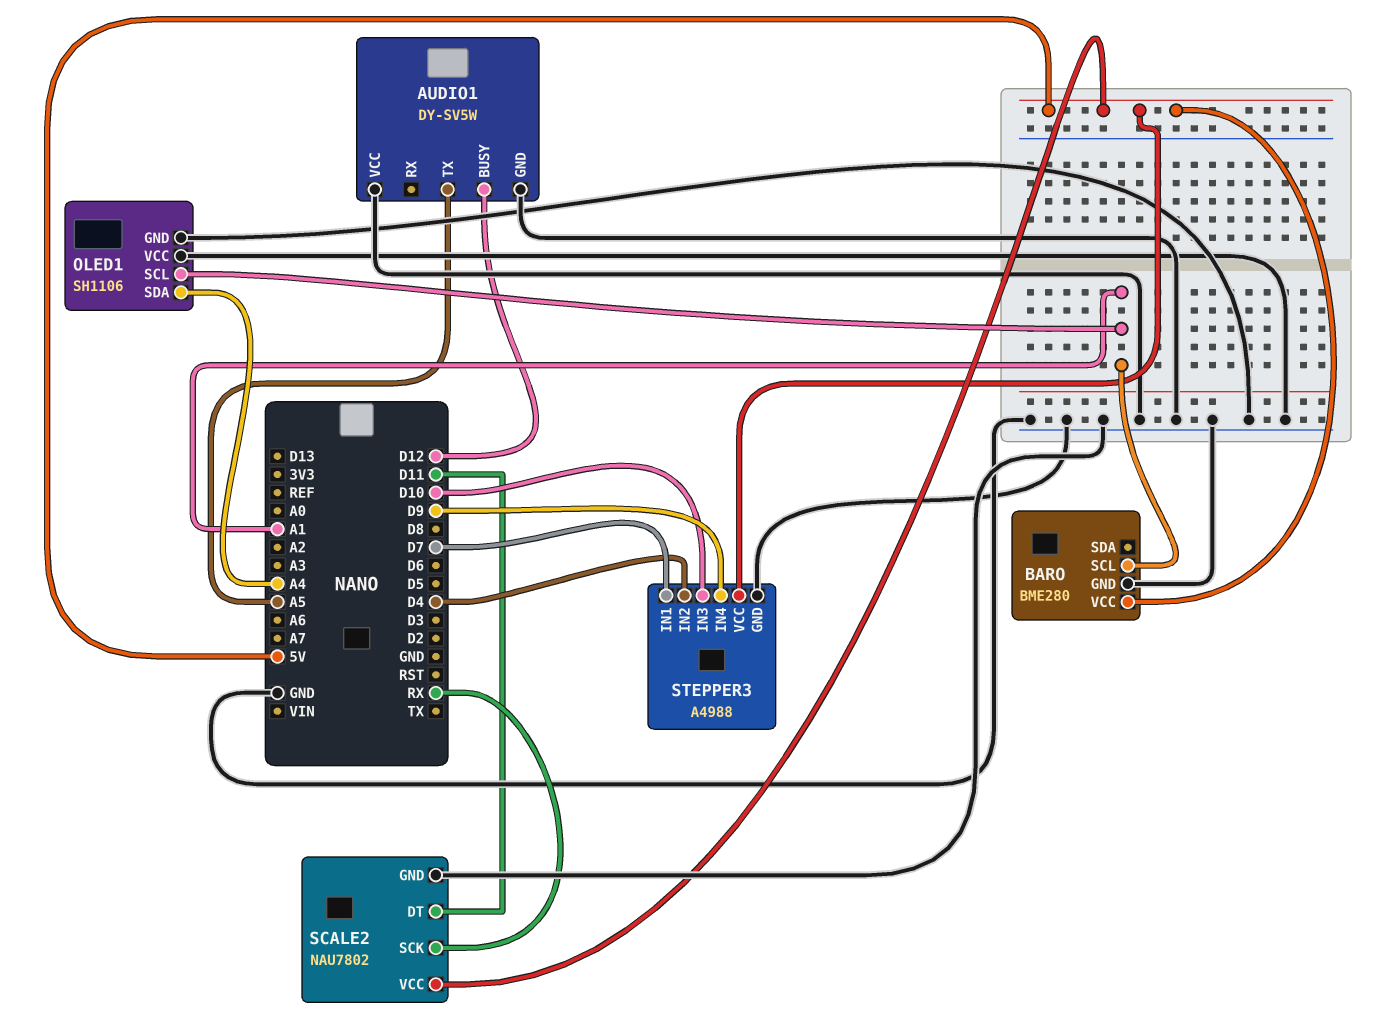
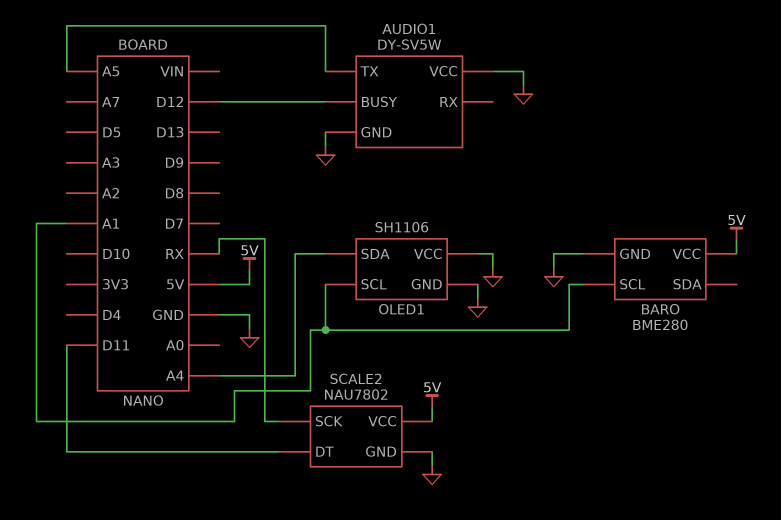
STEPPER3: A4988 -> none
STEPPER3 pin GND: GND -> none
STEPPER3 pin IN1: D7 -> none
STEPPER3 pin IN2: D4 -> none
STEPPER3 pin IN3: D10 -> none
STEPPER3 pin IN4: D9 -> none
STEPPER3 pin VCC: 5V -> none

